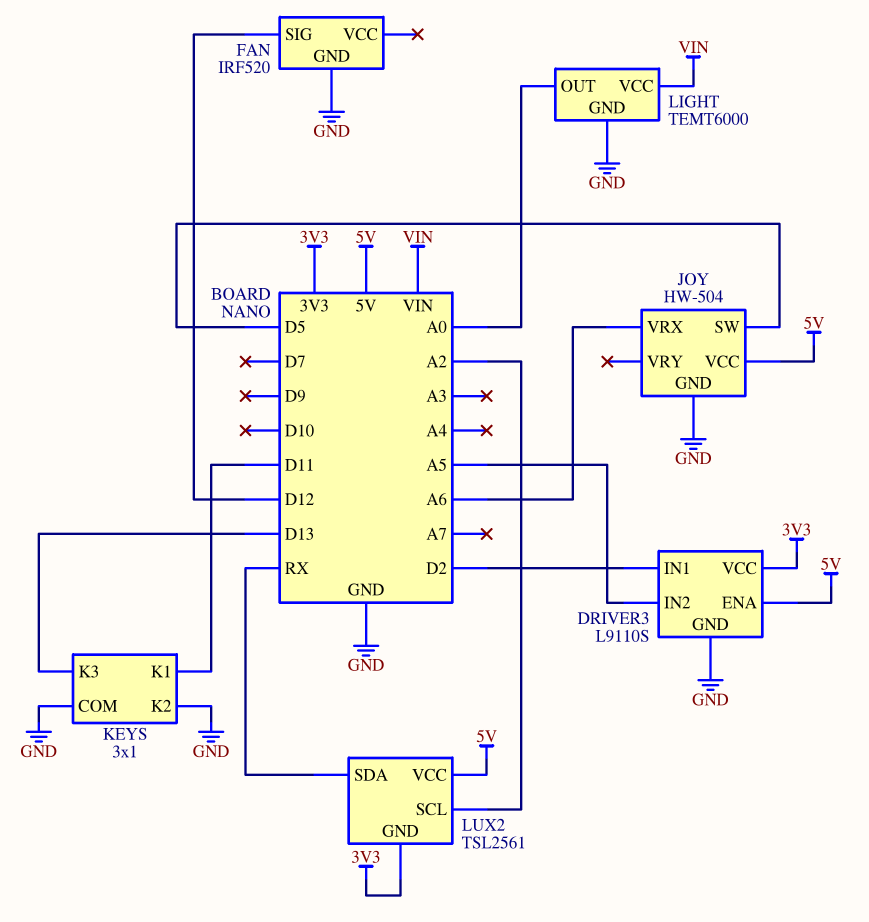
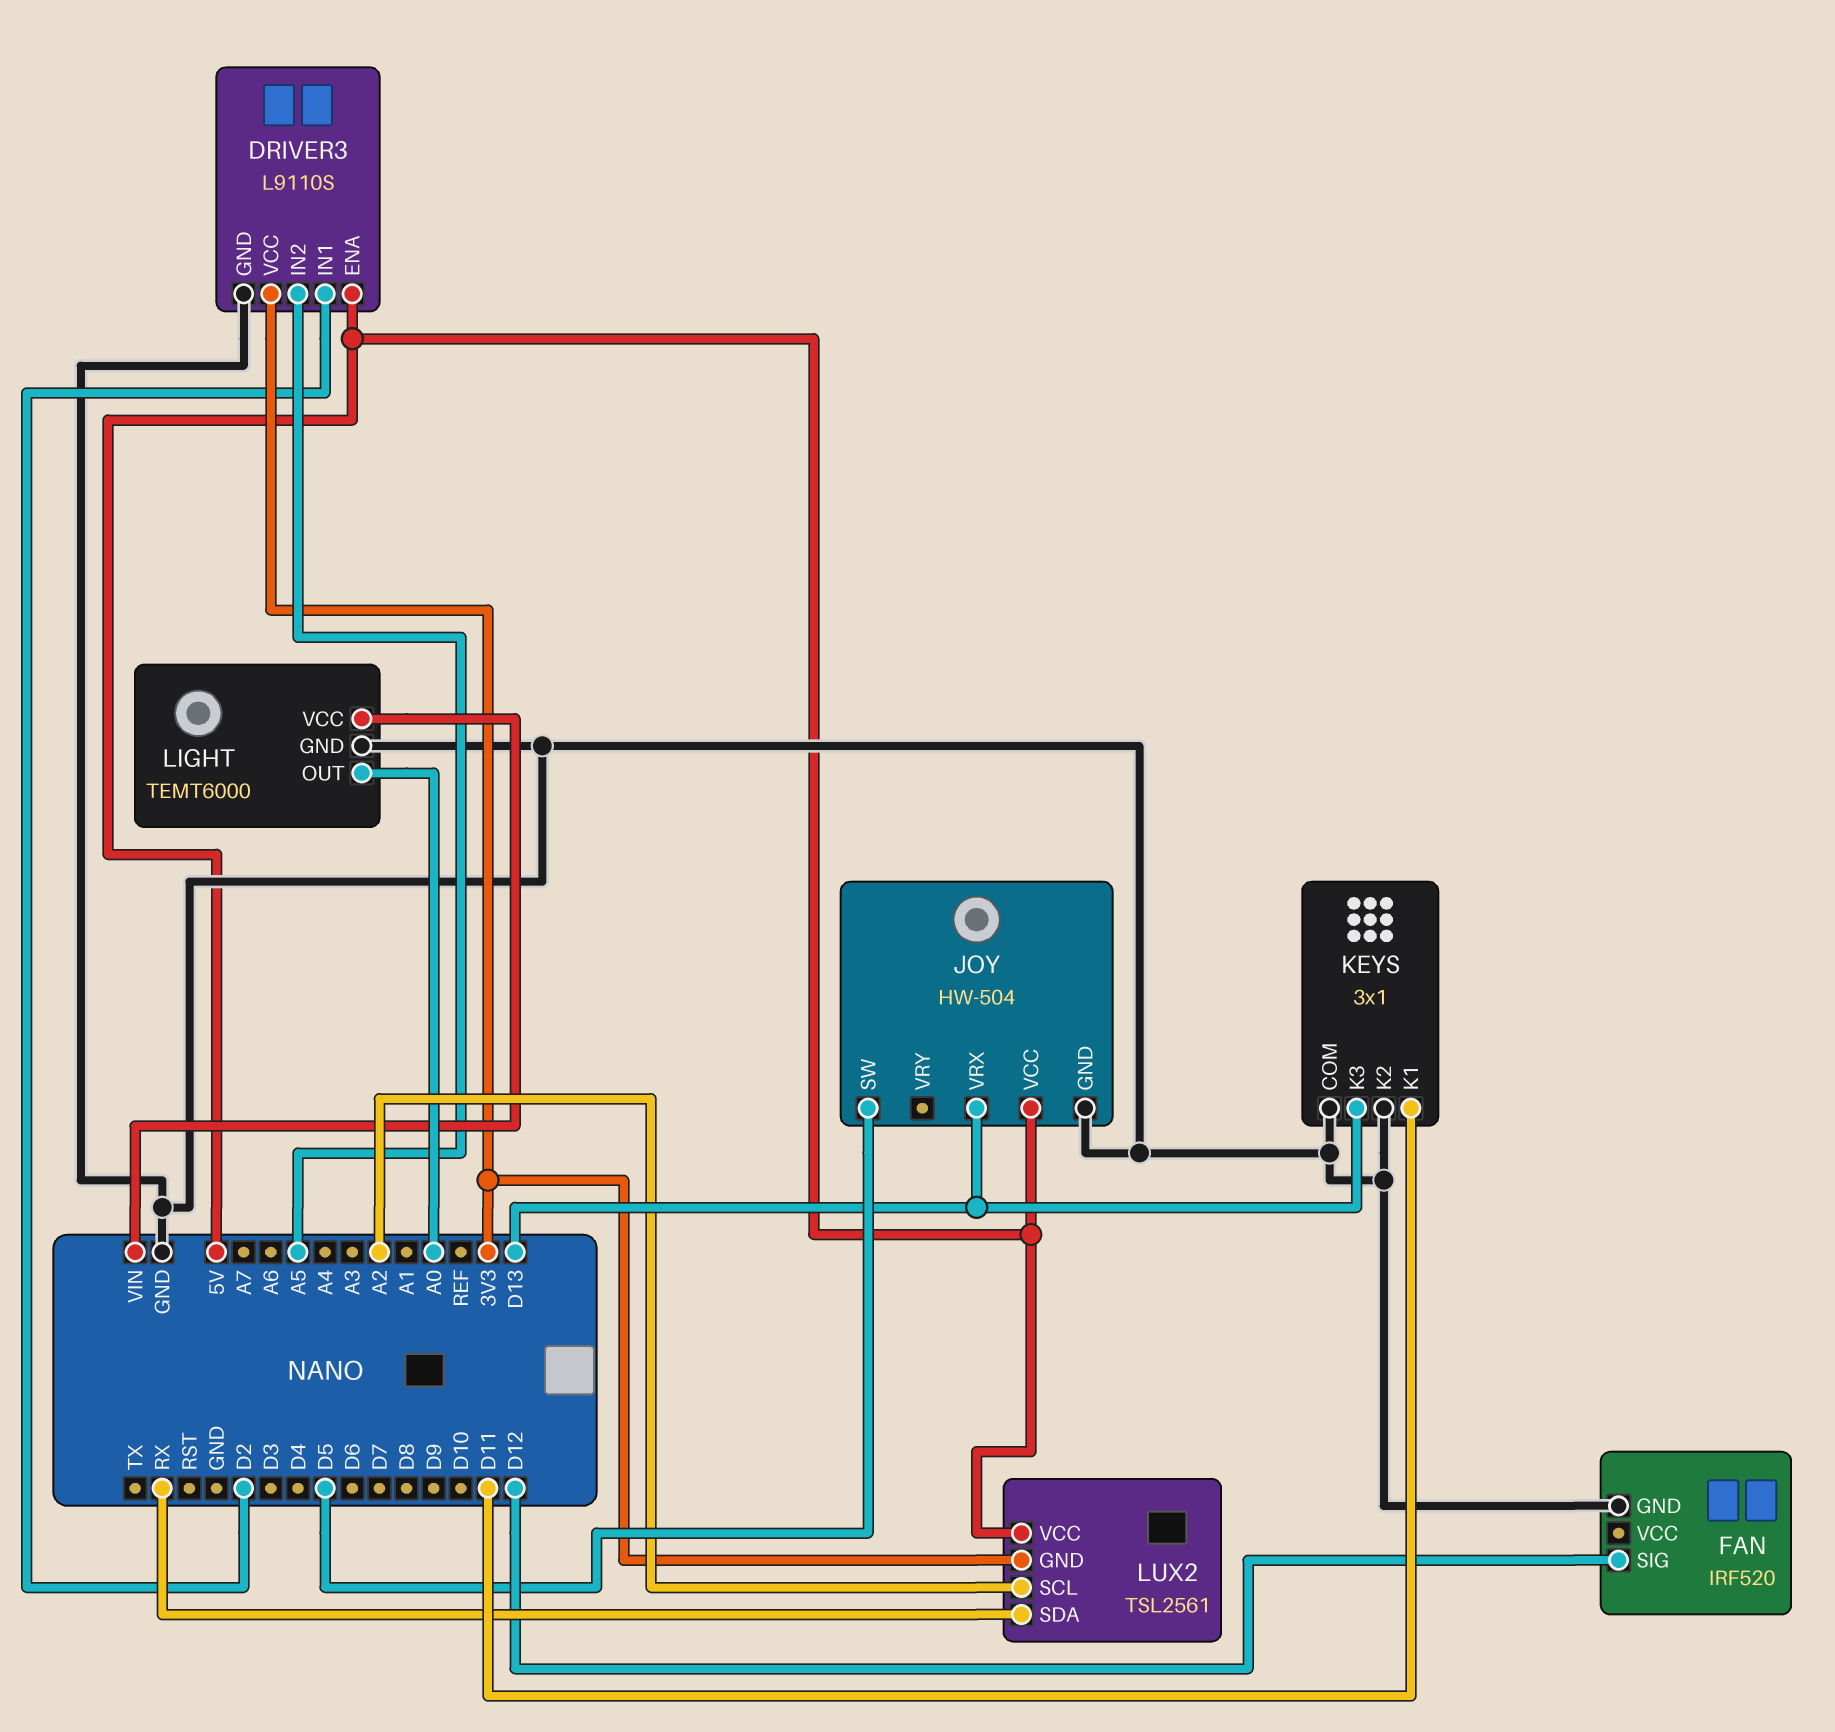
JOY pin VRX: A6 -> D13

